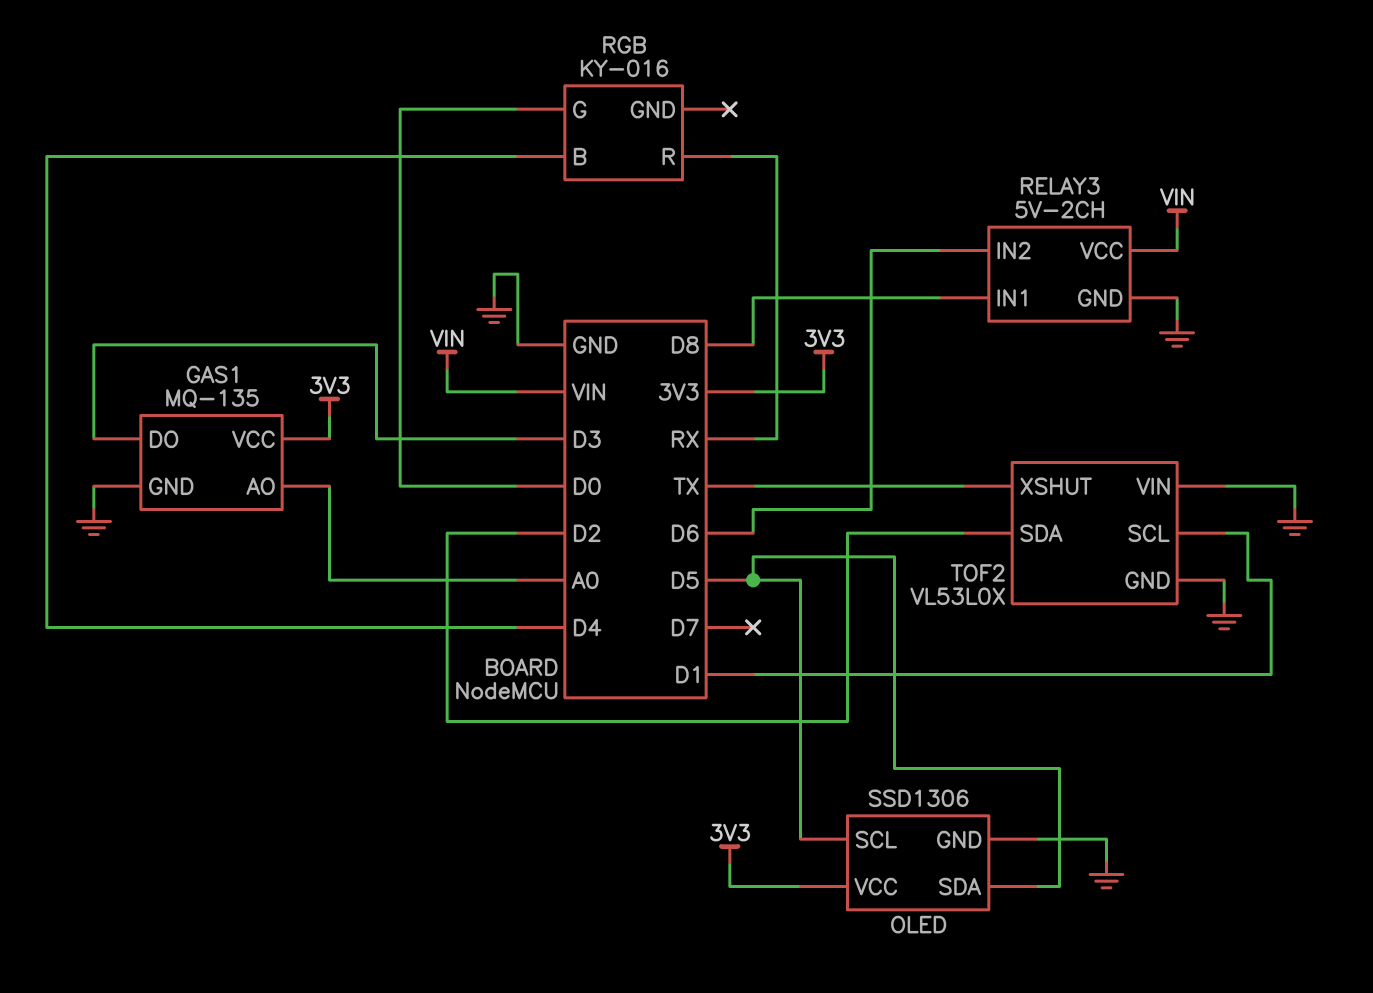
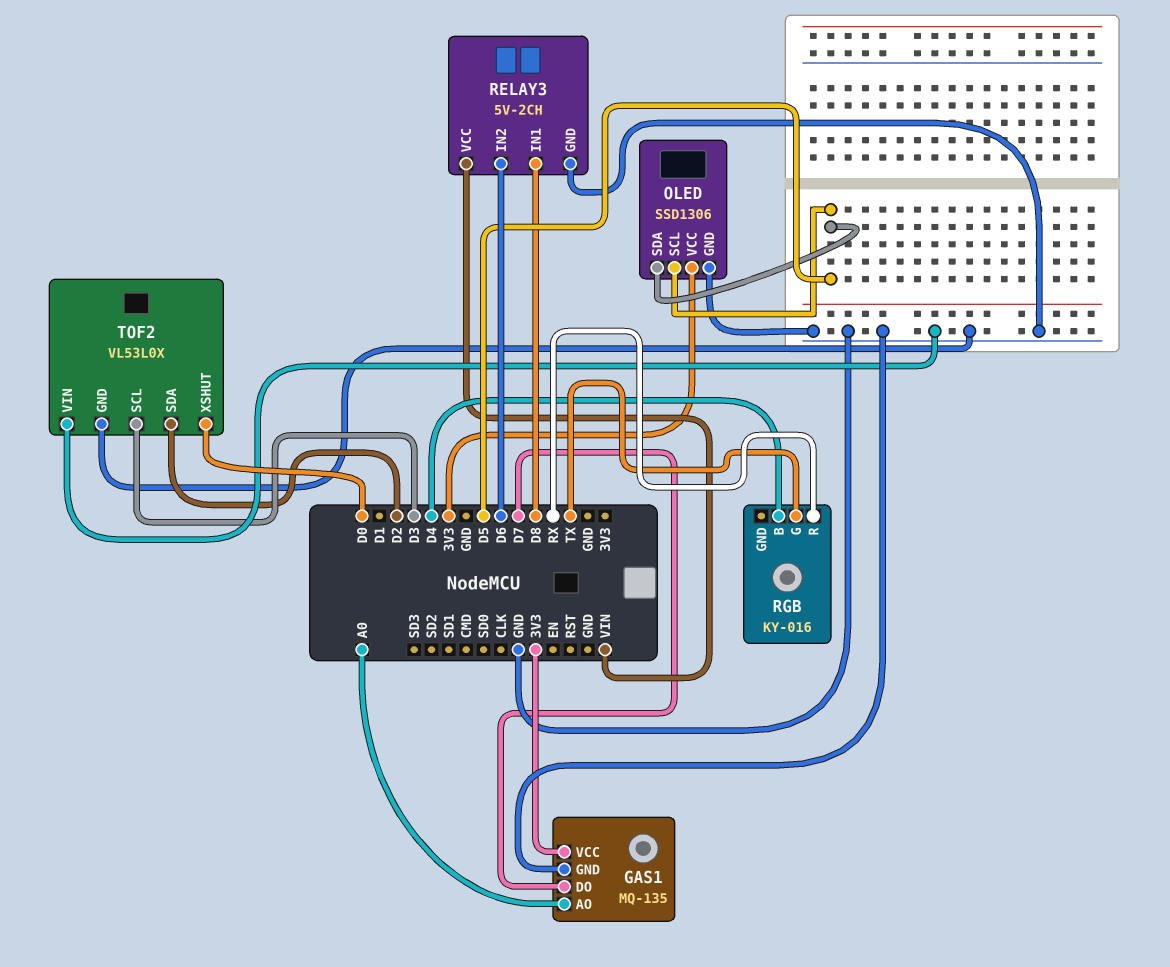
GAS1 pin DO: D3 -> D7
RGB pin G: D0 -> TX
TOF2 pin SCL: D1 -> D3
TOF2 pin XSHUT: TX -> D0

